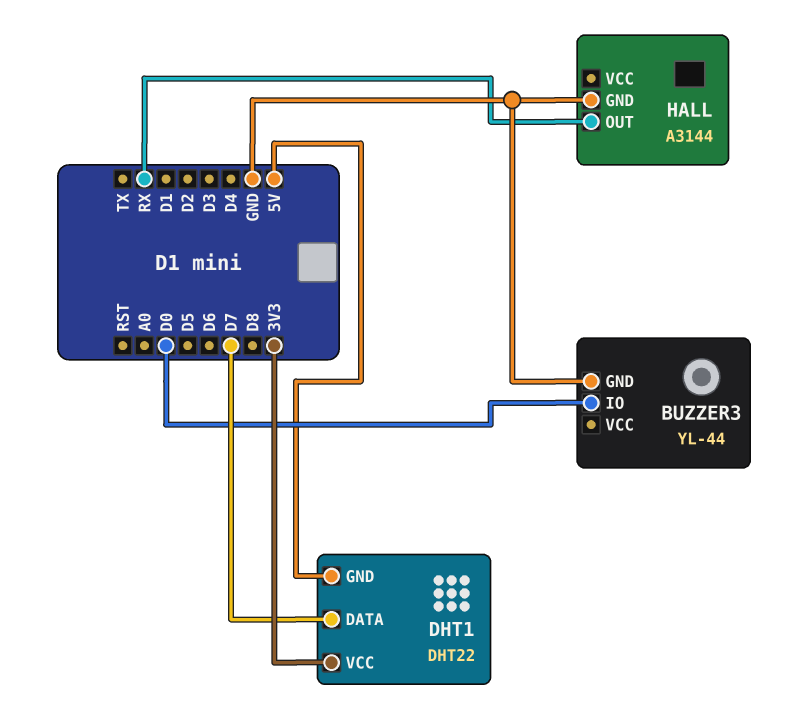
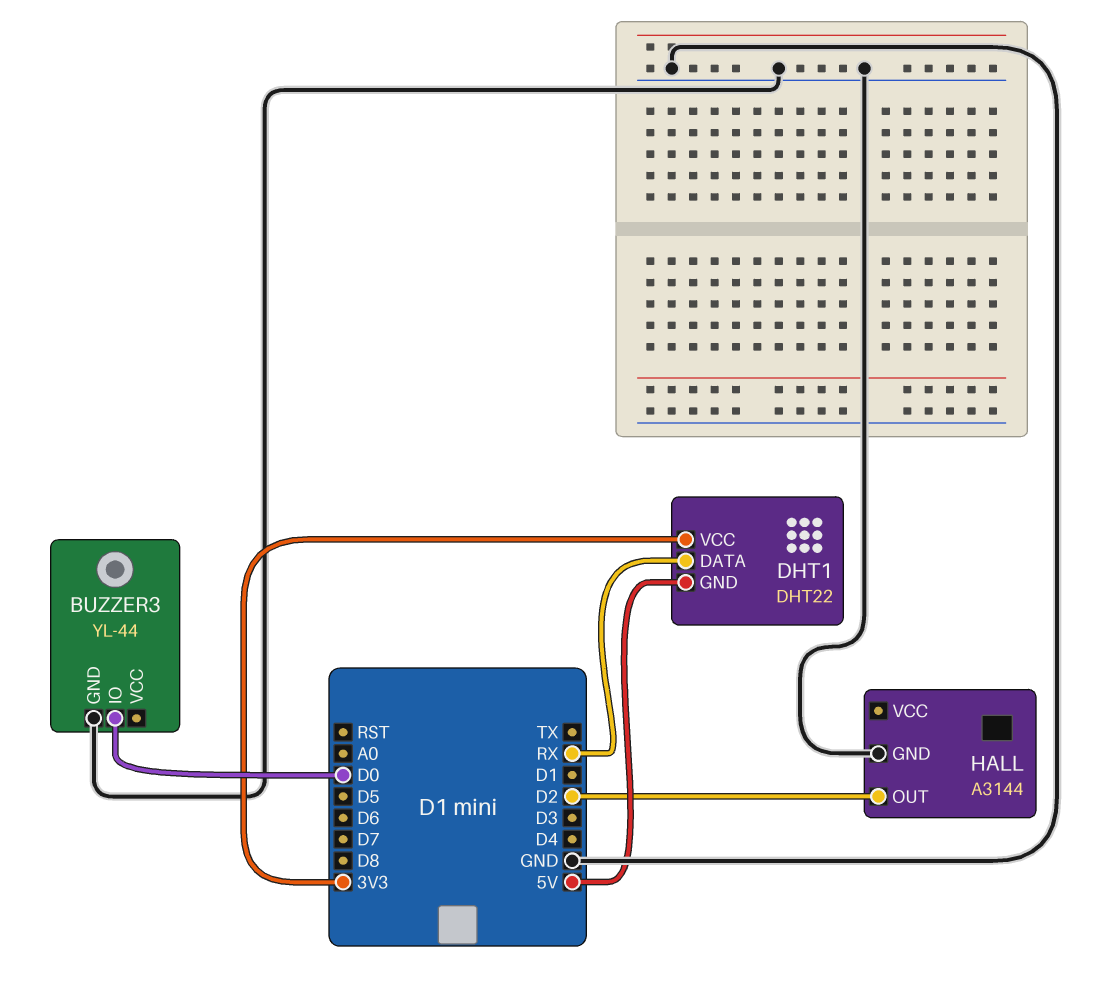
DHT1 pin DATA: D7 -> RX
HALL pin OUT: RX -> D2

